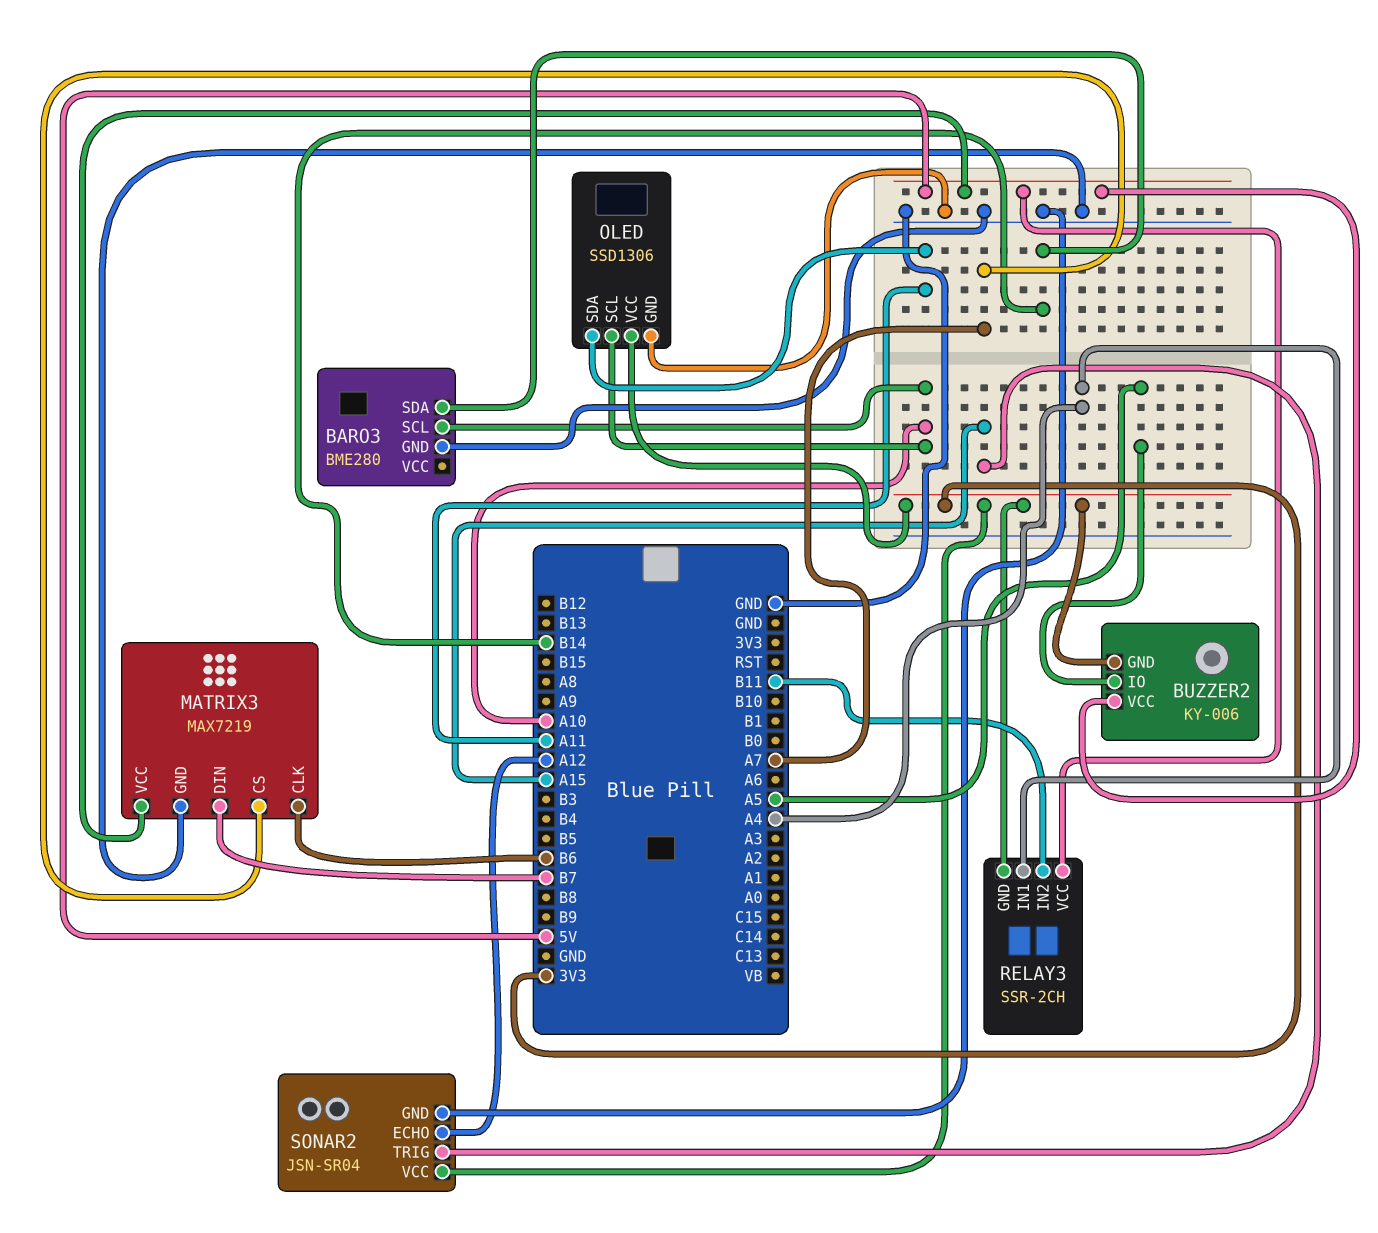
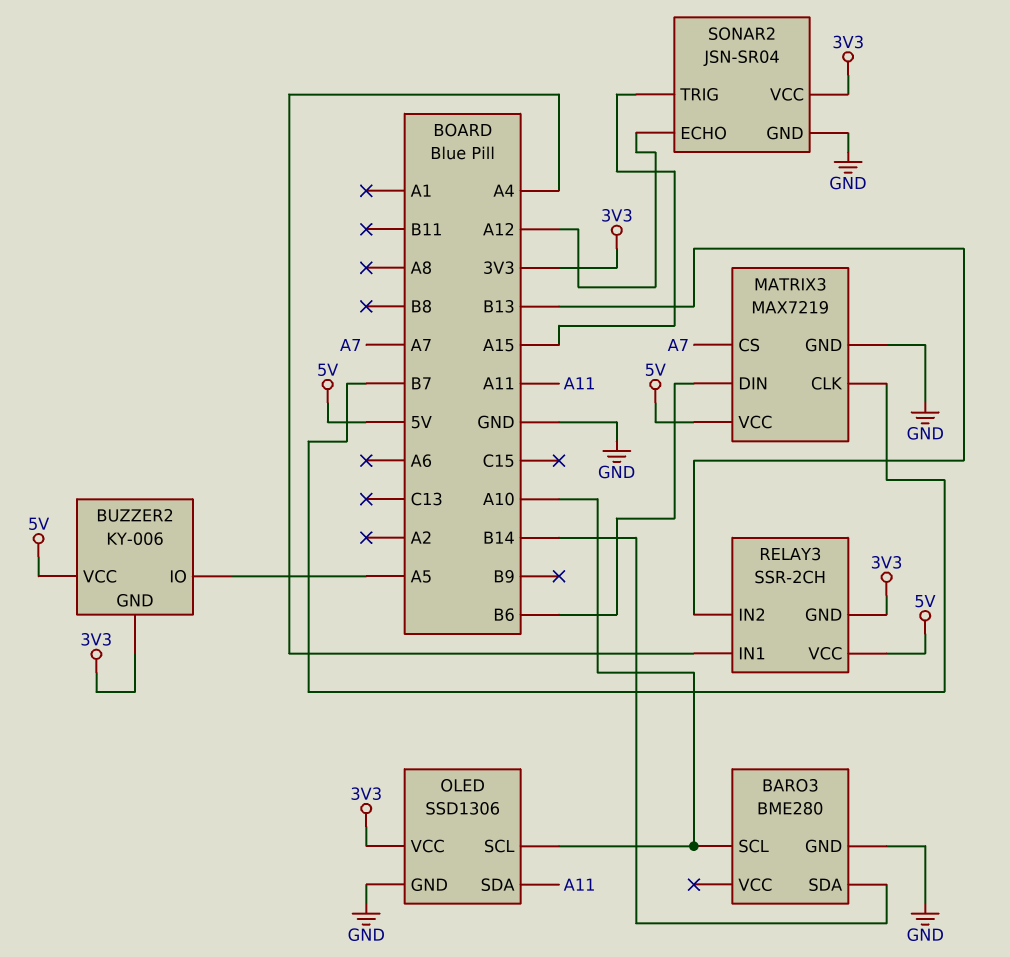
MATRIX3 pin CLK: B6 -> B7
MATRIX3 pin DIN: B7 -> B6
RELAY3 pin IN2: B11 -> B13

